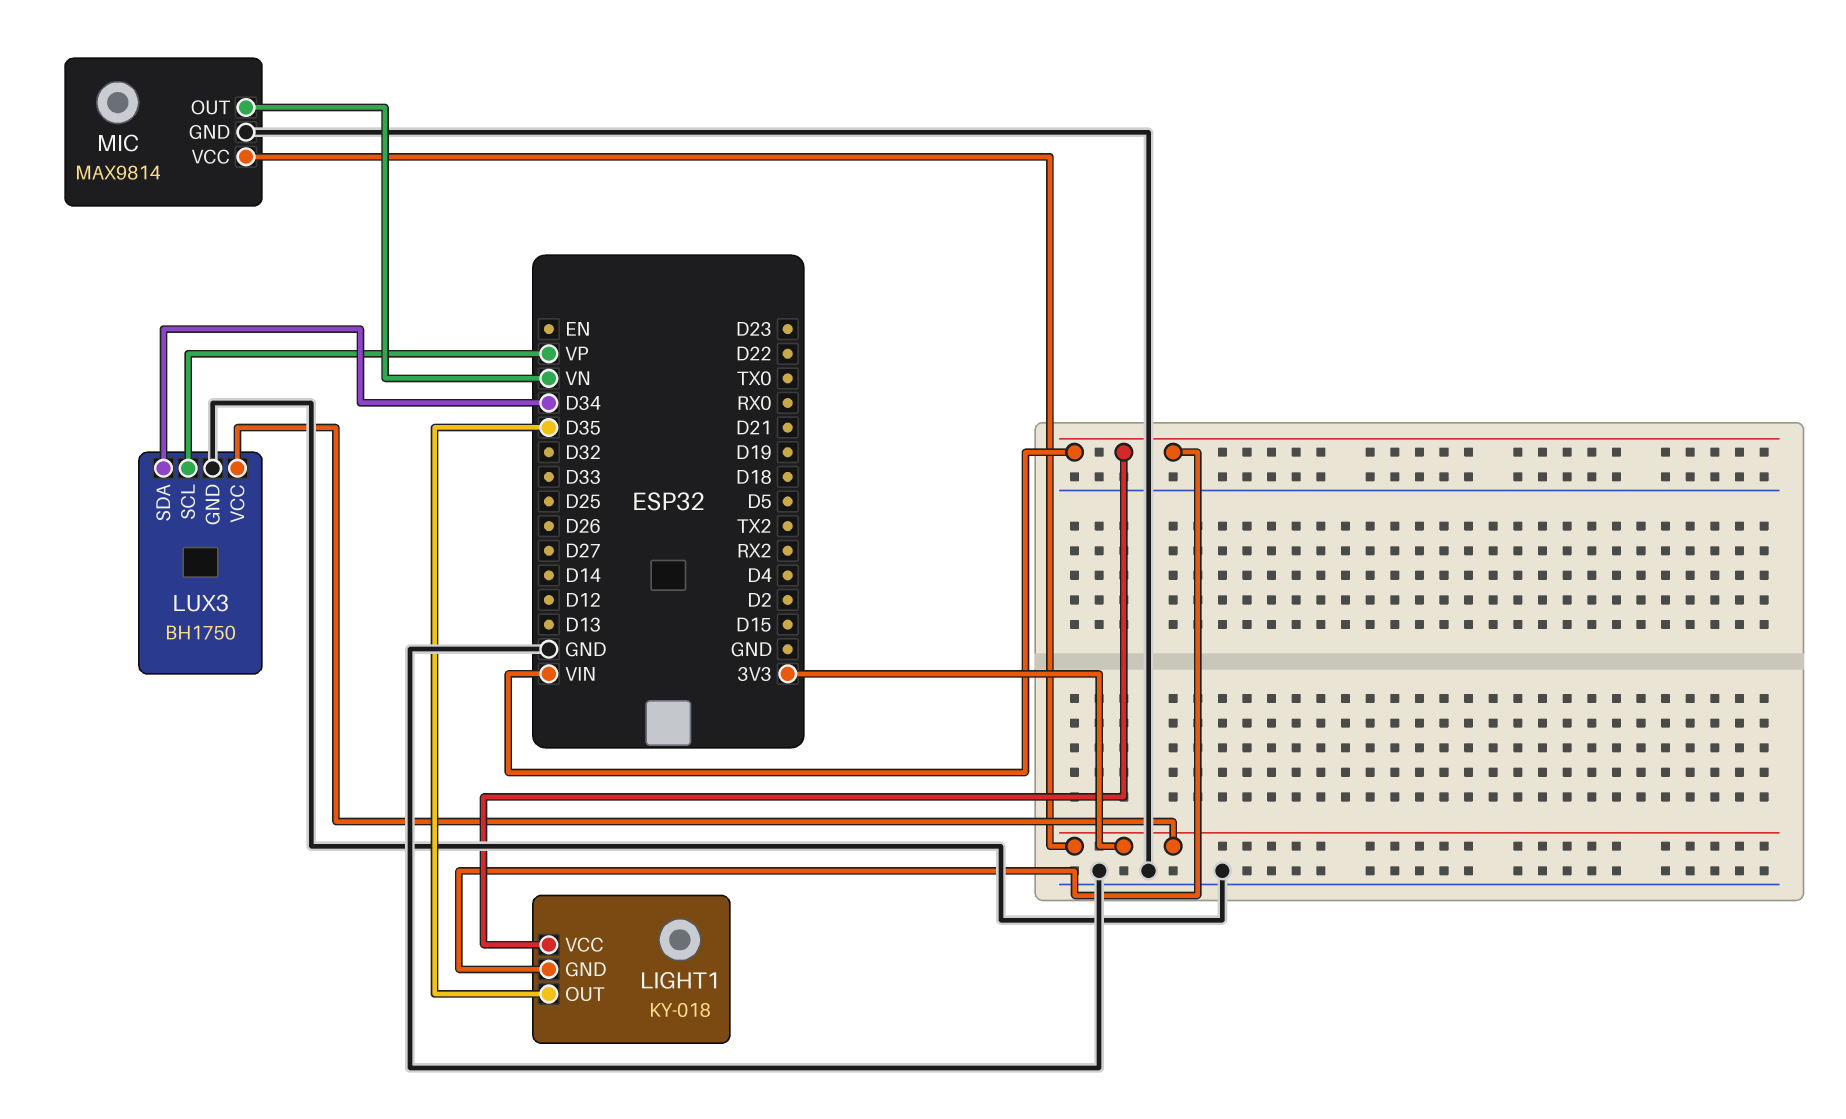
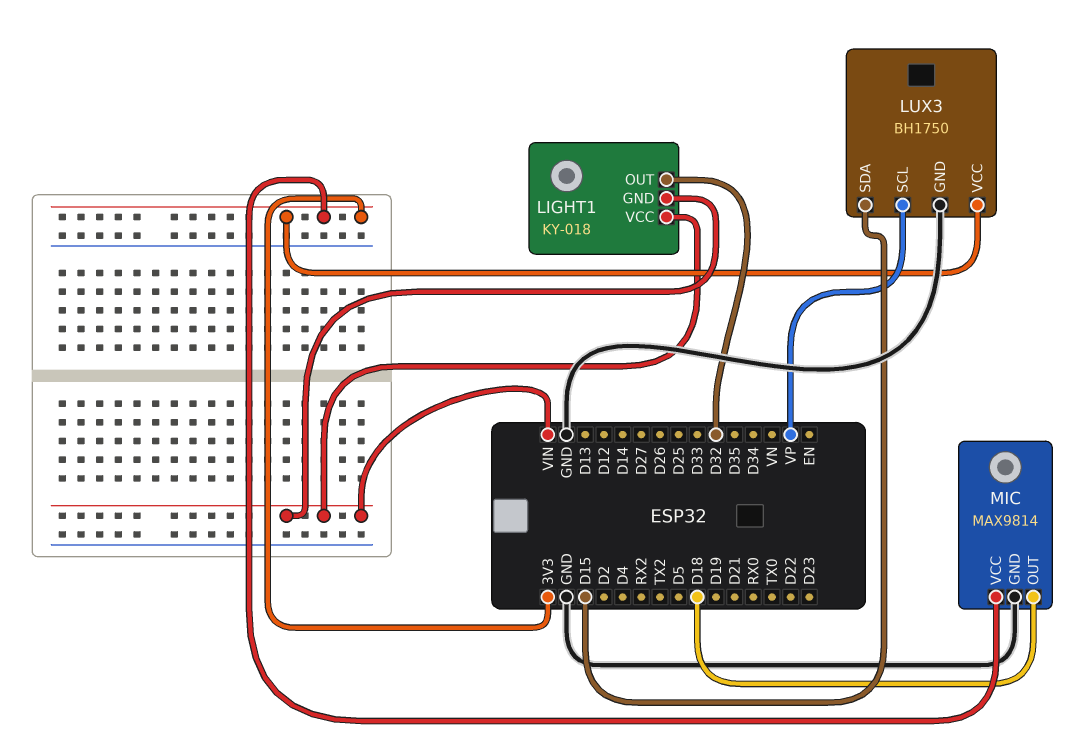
LIGHT1 pin OUT: D35 -> D32
LUX3 pin SDA: D34 -> D15
MIC pin OUT: VN -> D18

